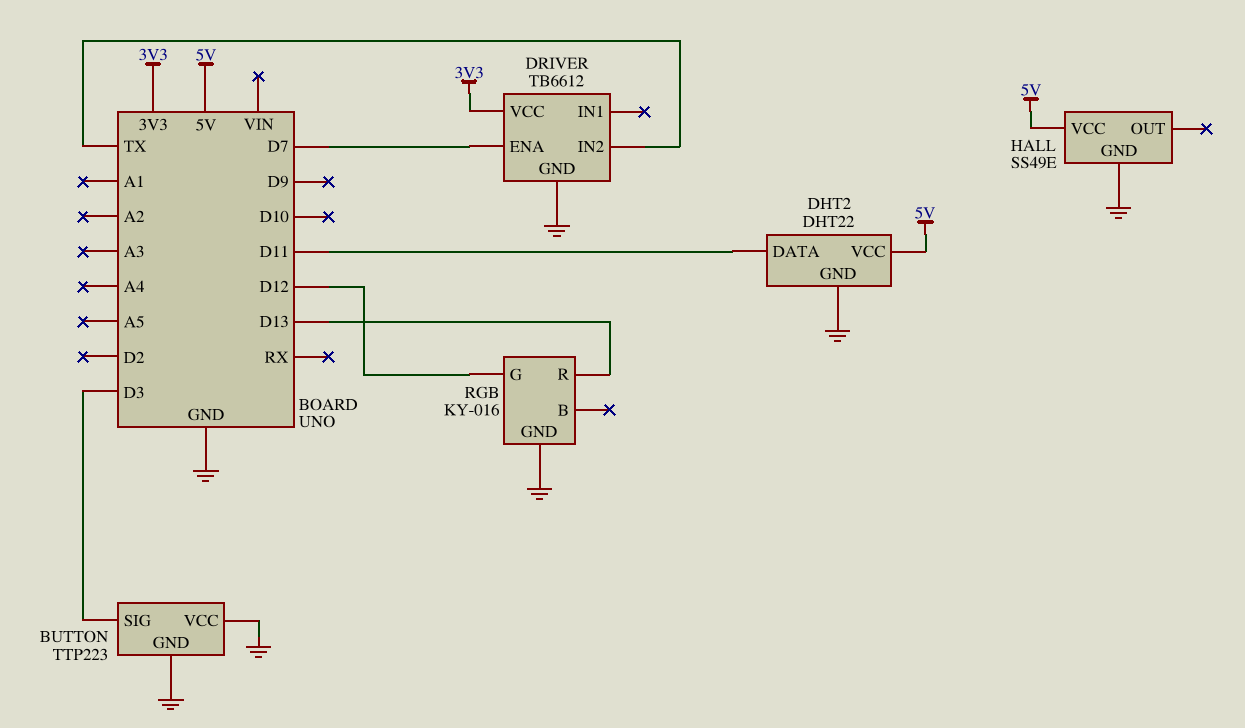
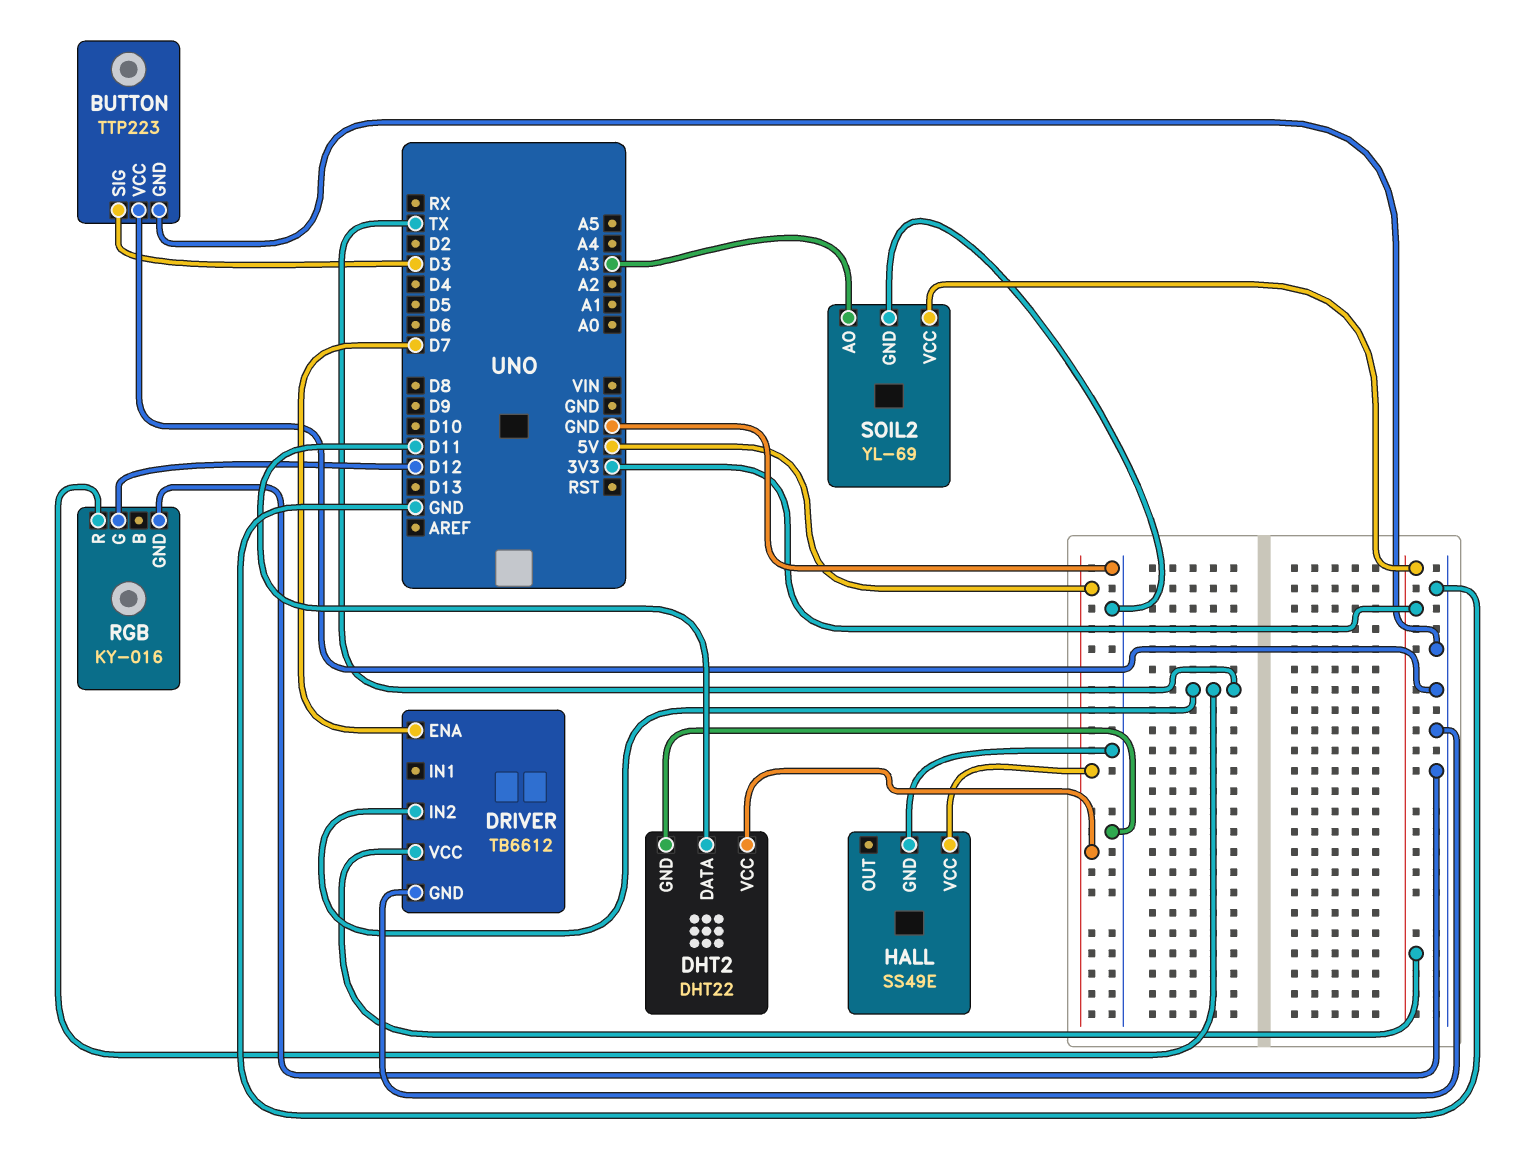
RGB pin R: D13 -> TX
SOIL2: none -> YL-69
SOIL2 pin AO: none -> A3
SOIL2 pin GND: none -> GND
SOIL2 pin VCC: none -> 3V3

